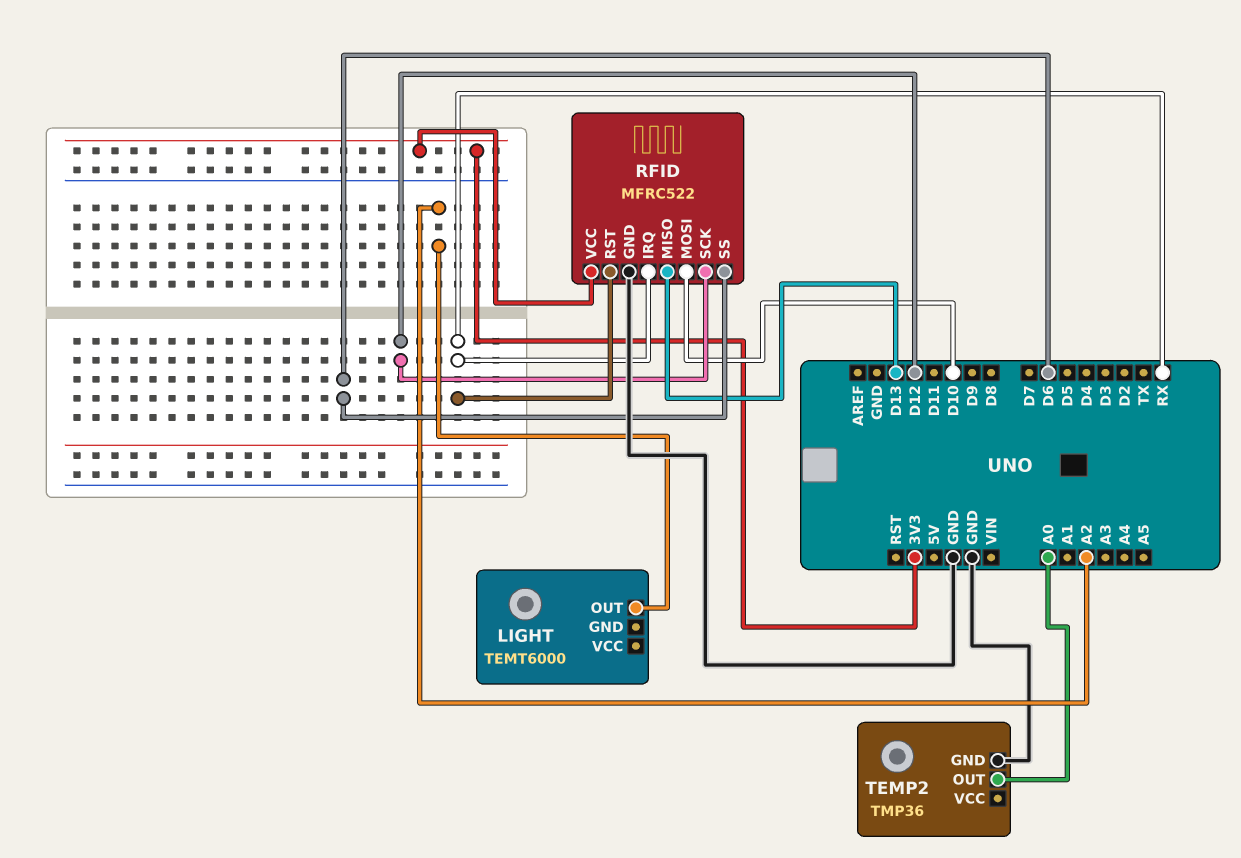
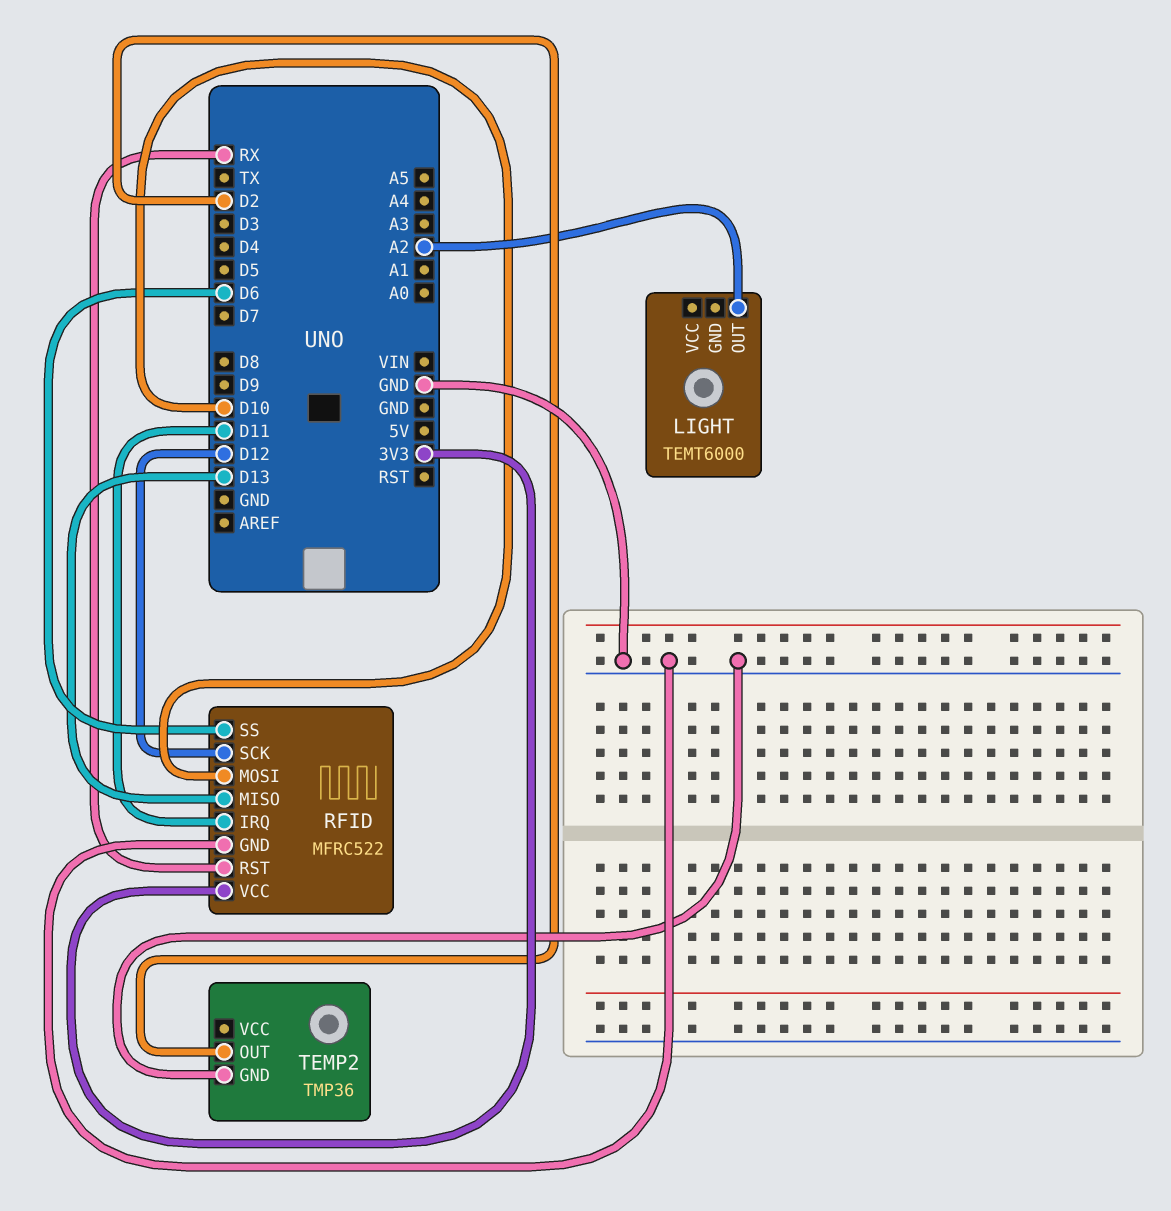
RFID pin IRQ: RX -> D11
TEMP2 pin OUT: A0 -> D2

